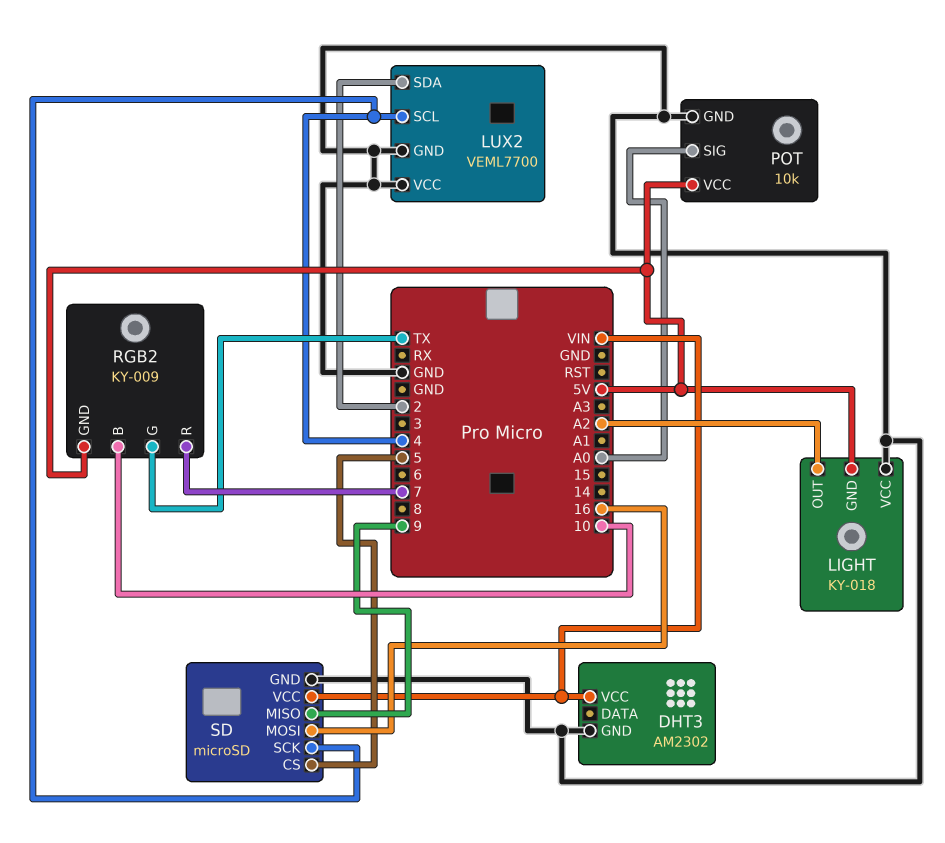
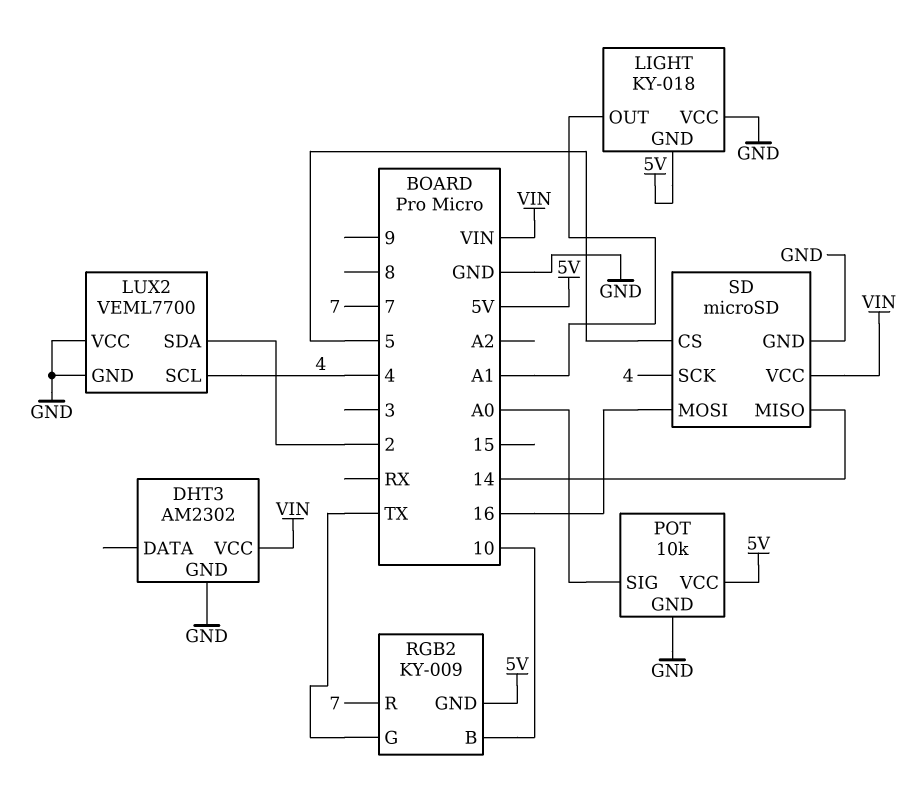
LIGHT pin OUT: A2 -> A1
SD pin MISO: 9 -> 14

